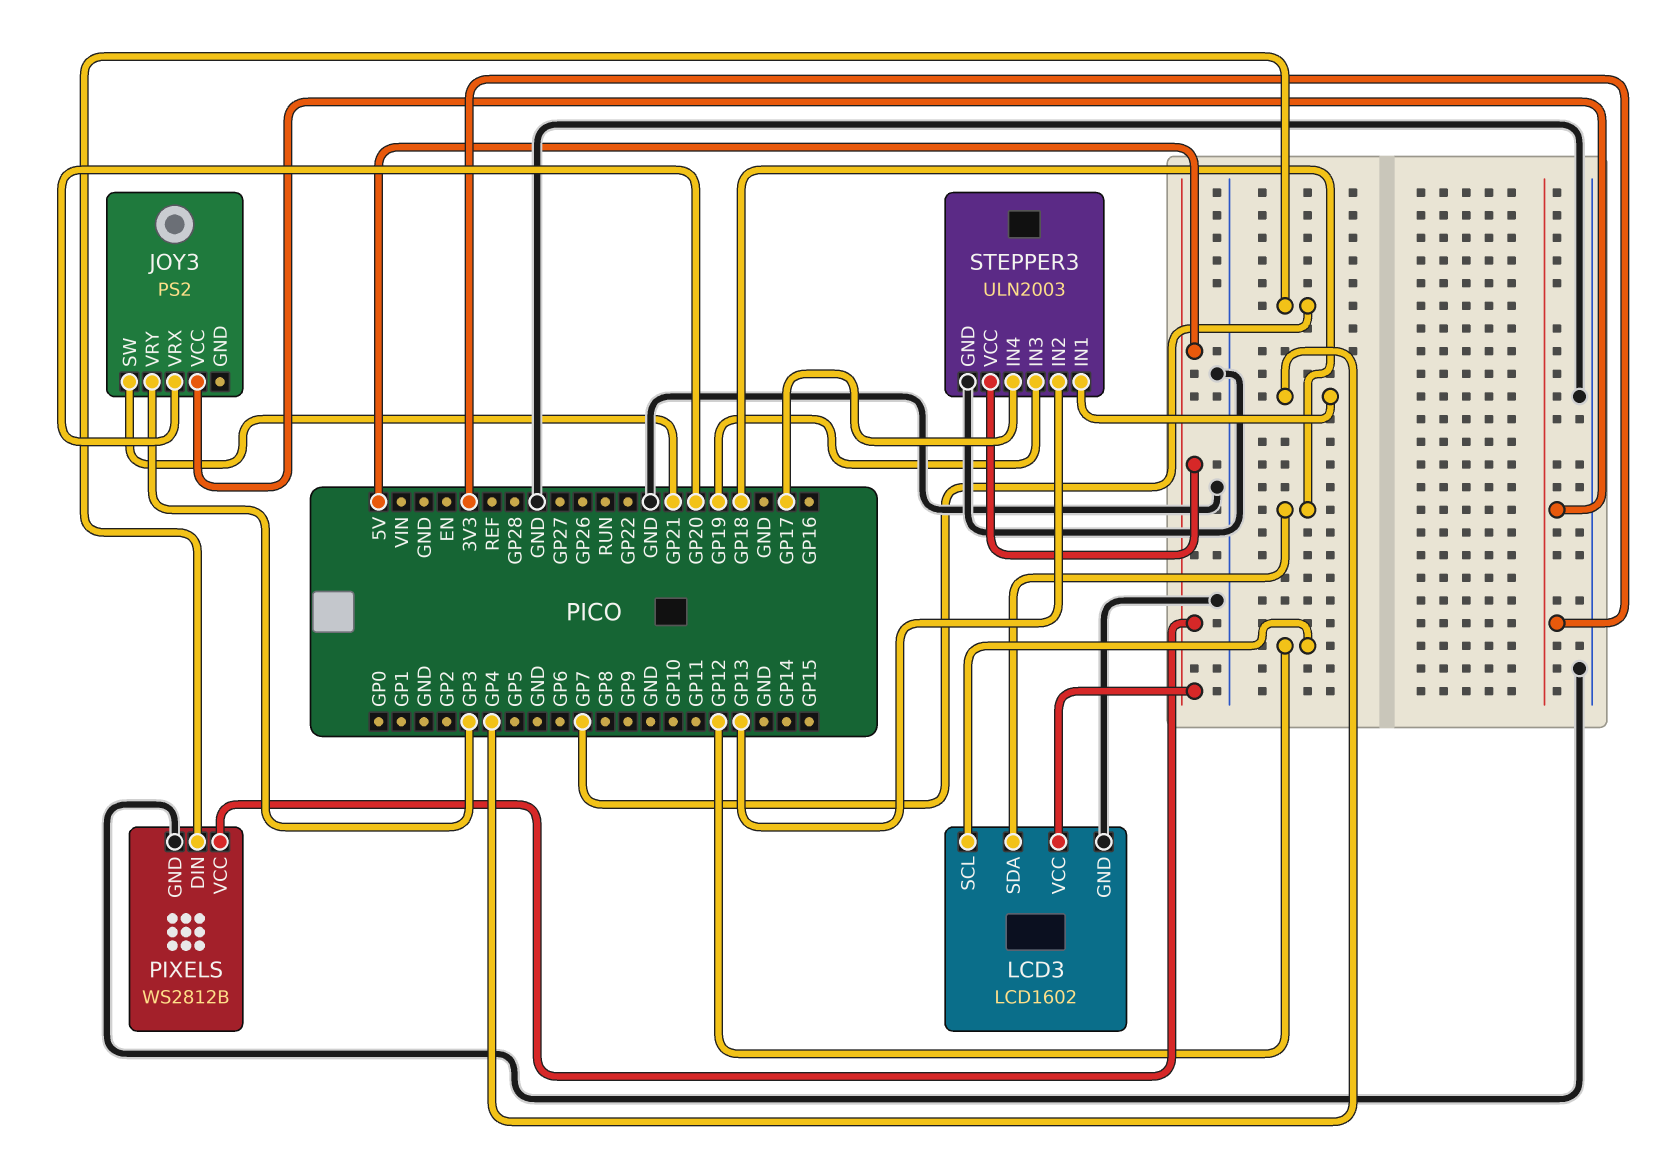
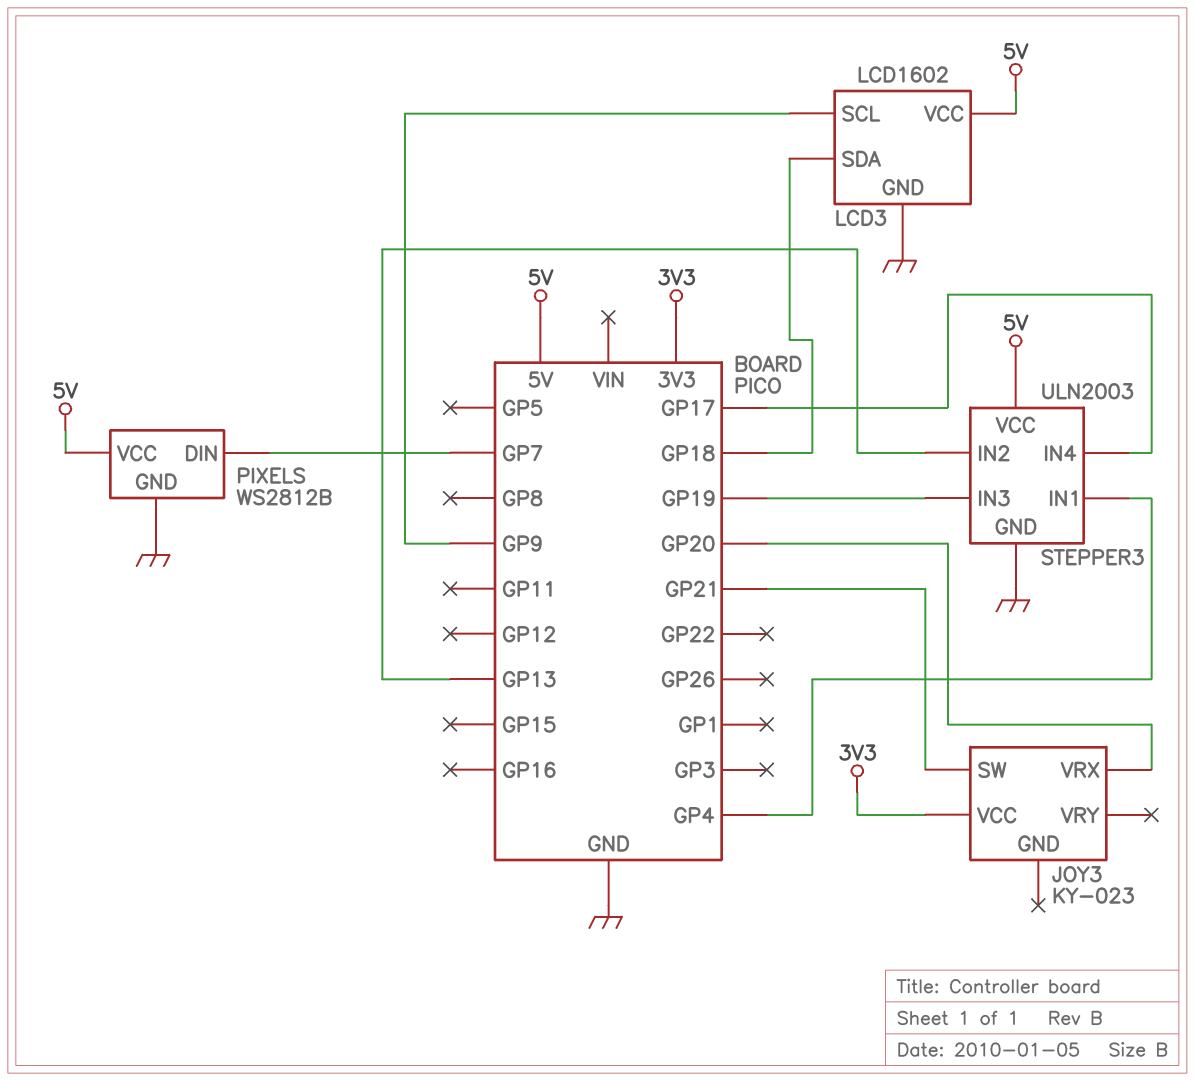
JOY3: PS2 -> KY-023
JOY3 pin VRY: GP3 -> none
LCD3 pin SCL: GP12 -> GP9

